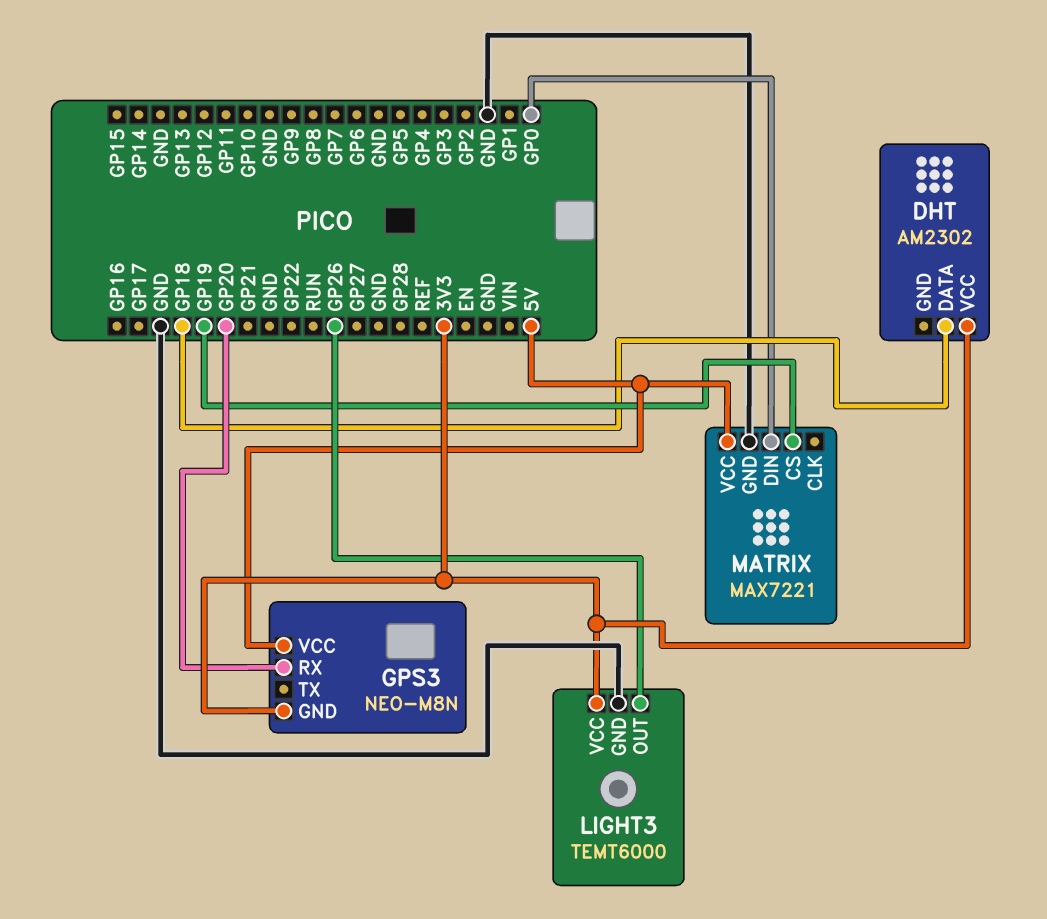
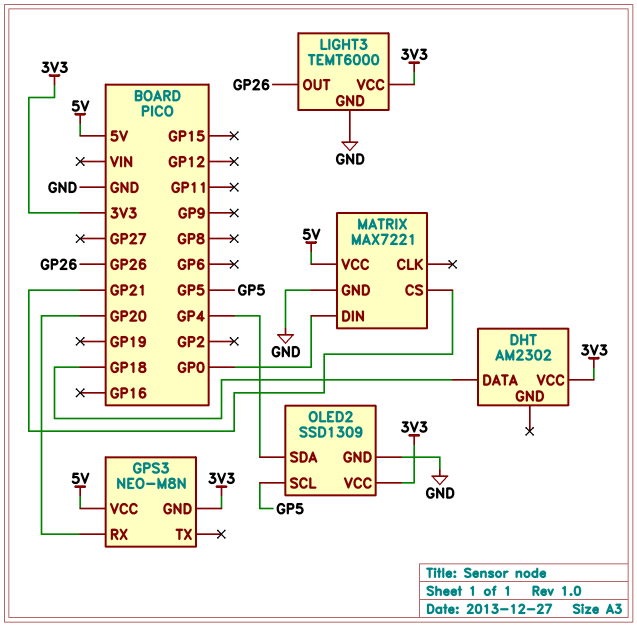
MATRIX pin CS: GP19 -> GP21
OLED2: none -> SSD1309
OLED2 pin GND: none -> GND
OLED2 pin SCL: none -> GP5
OLED2 pin SDA: none -> GP4
OLED2 pin VCC: none -> 3V3

